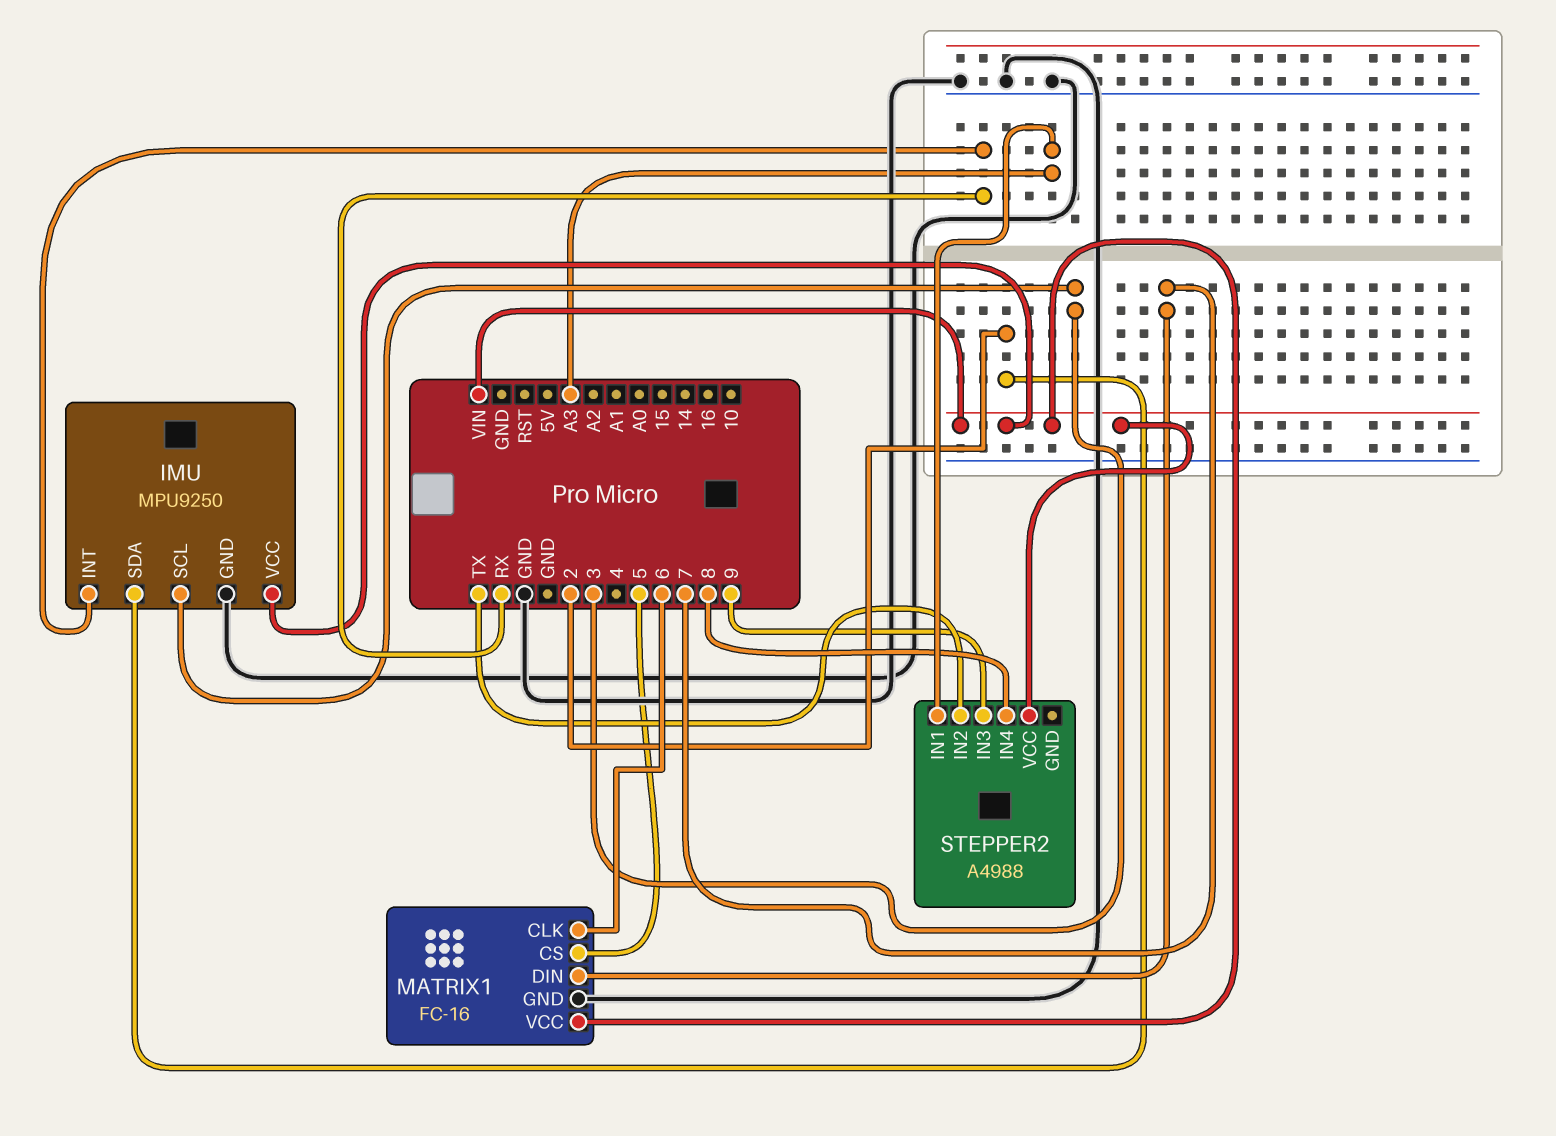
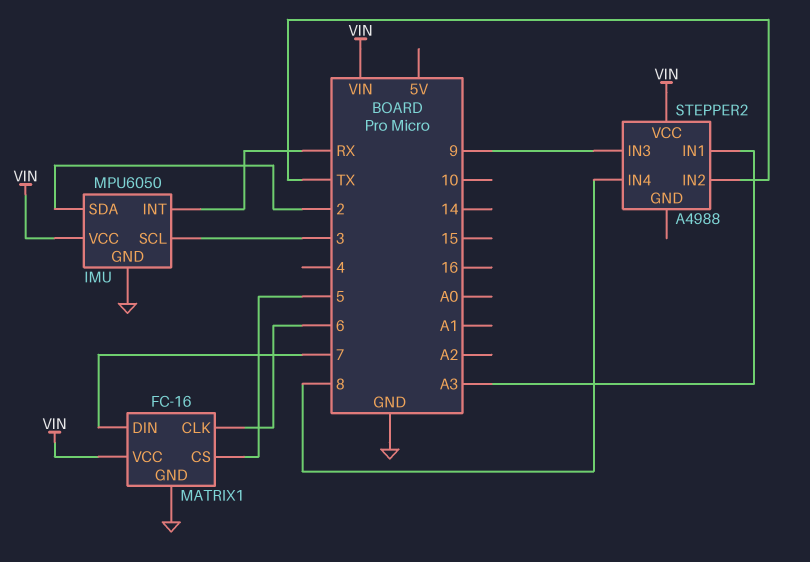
IMU: MPU9250 -> MPU6050

